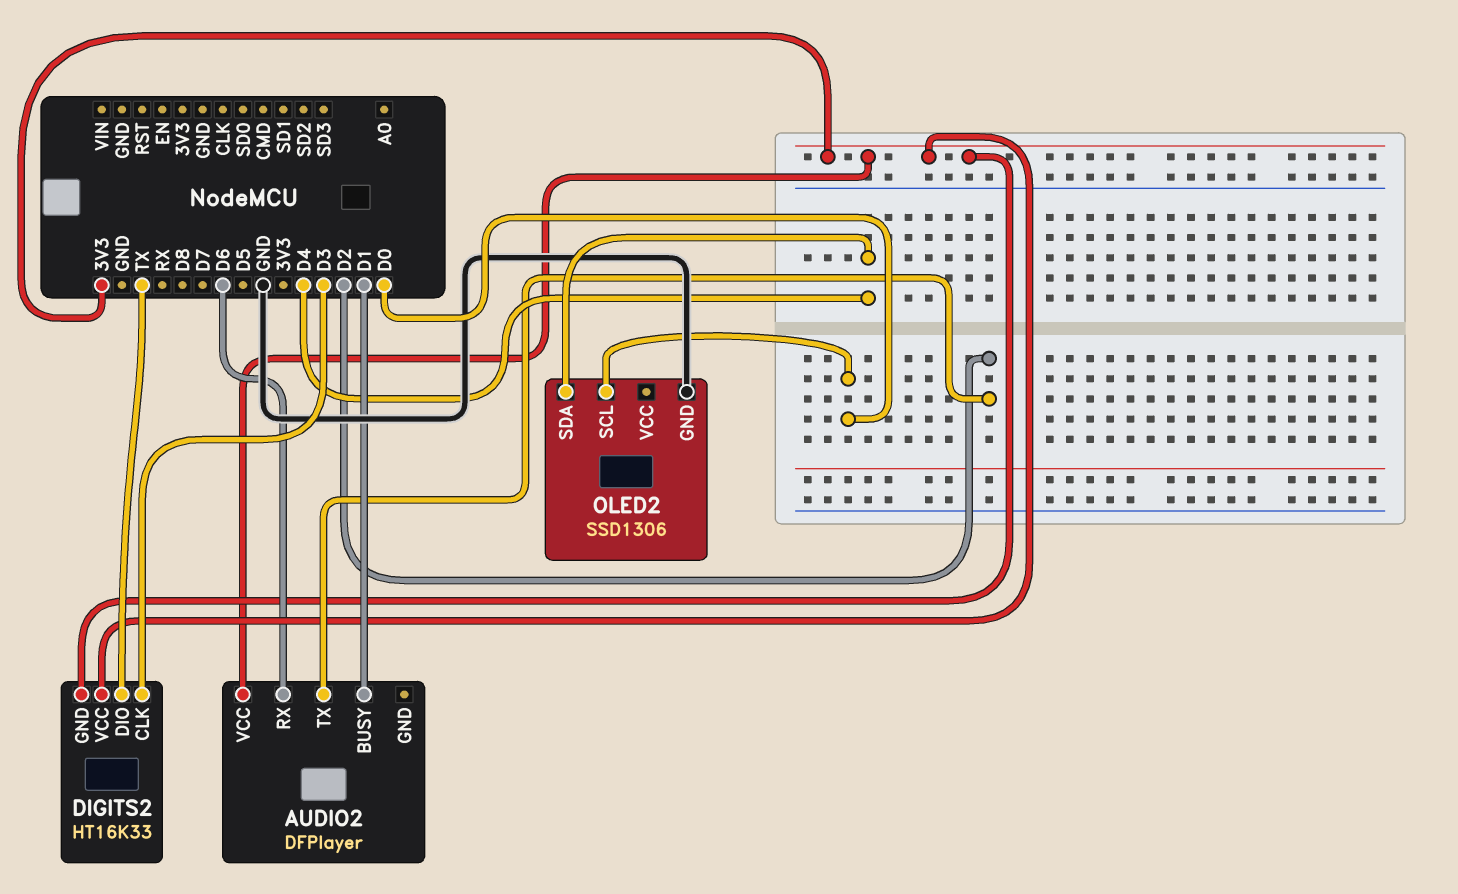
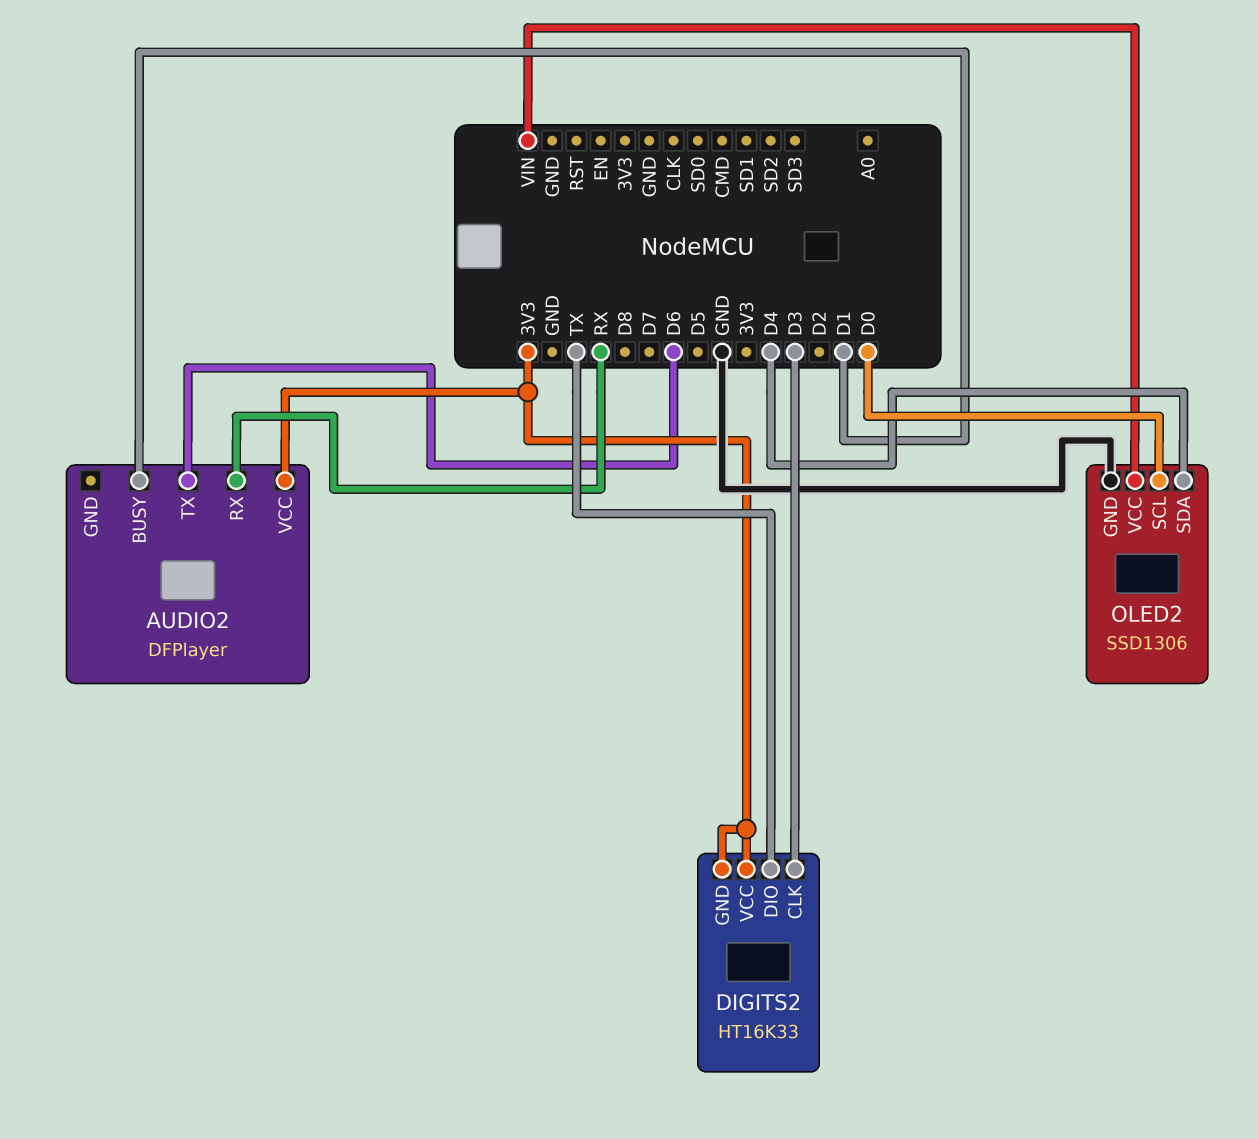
AUDIO2 pin RX: D6 -> RX
AUDIO2 pin TX: D2 -> D6
OLED2 pin VCC: none -> VIN

